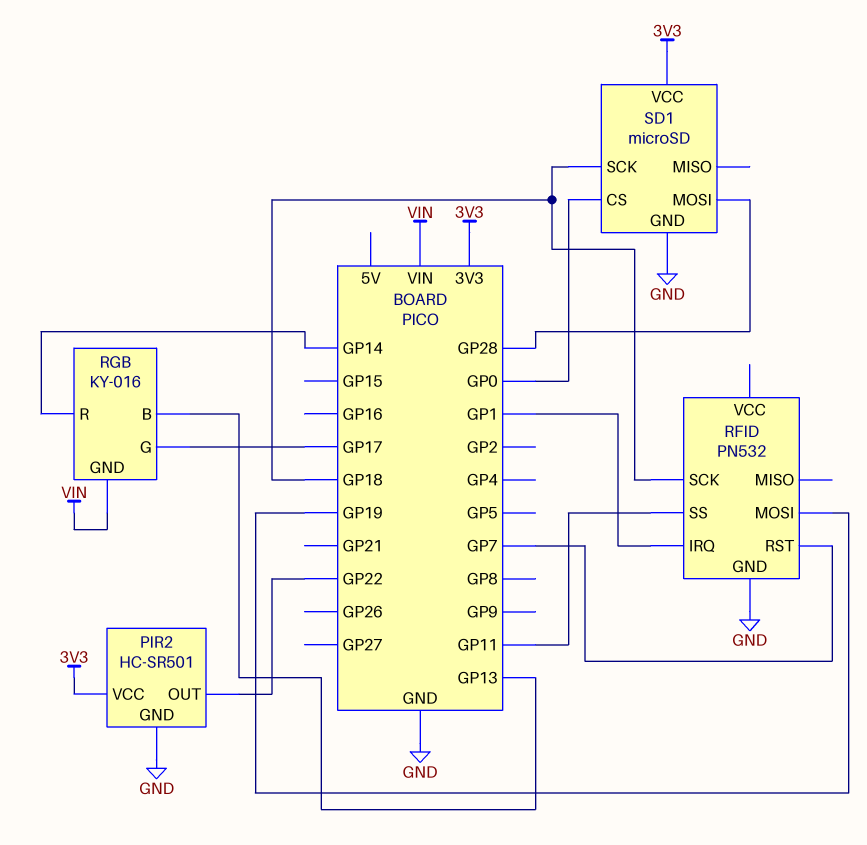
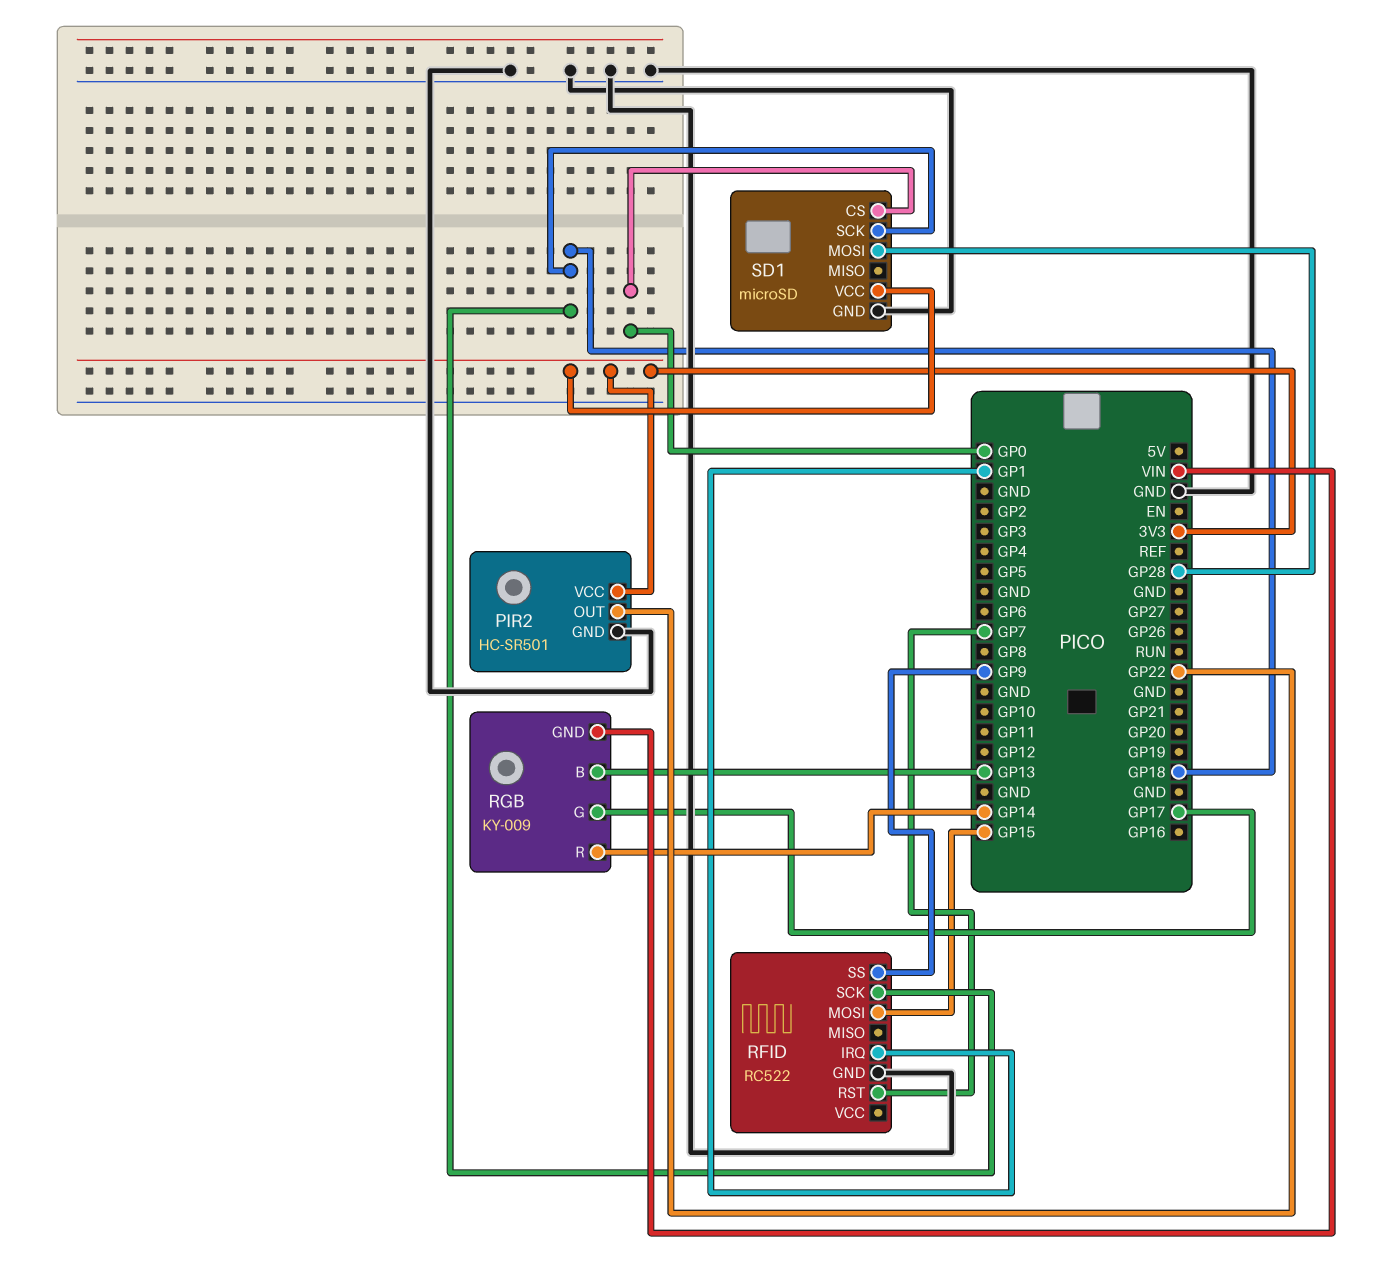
RFID: PN532 -> RC522
RFID pin MOSI: GP19 -> GP15
RFID pin SS: GP11 -> GP9
RGB: KY-016 -> KY-009

